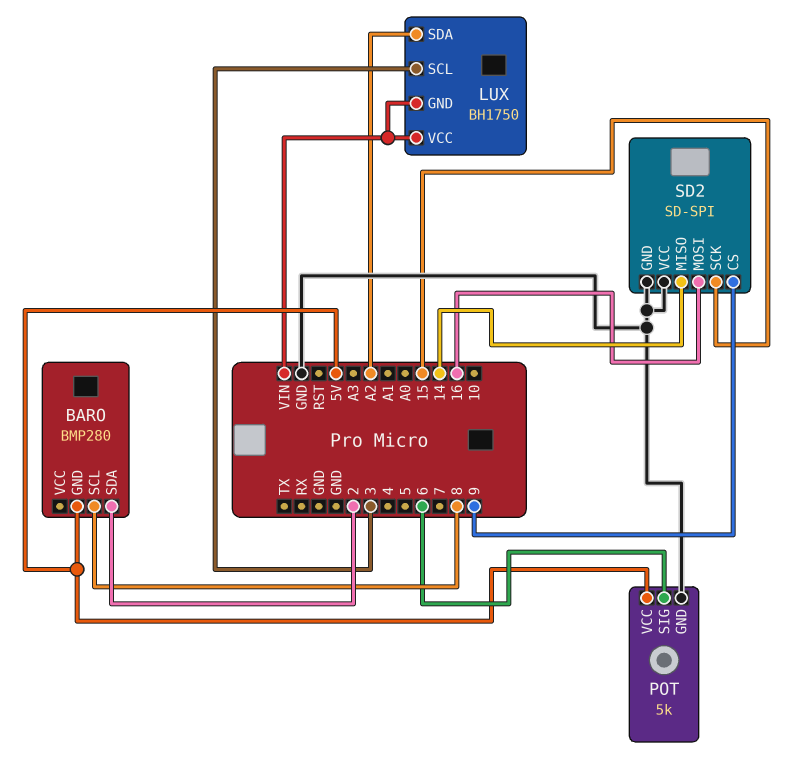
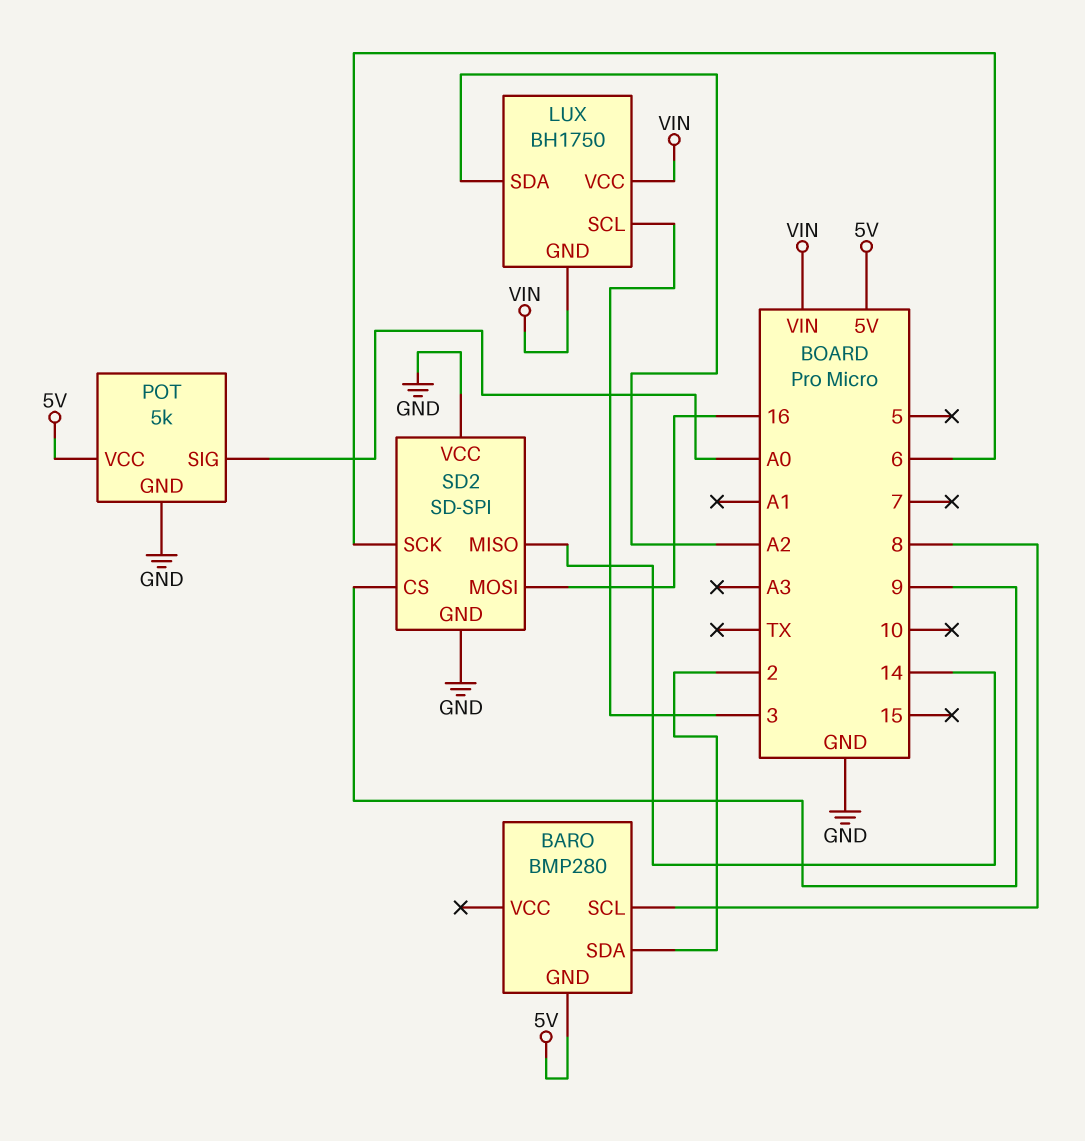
POT pin SIG: 6 -> A0
SD2 pin SCK: 15 -> 6

